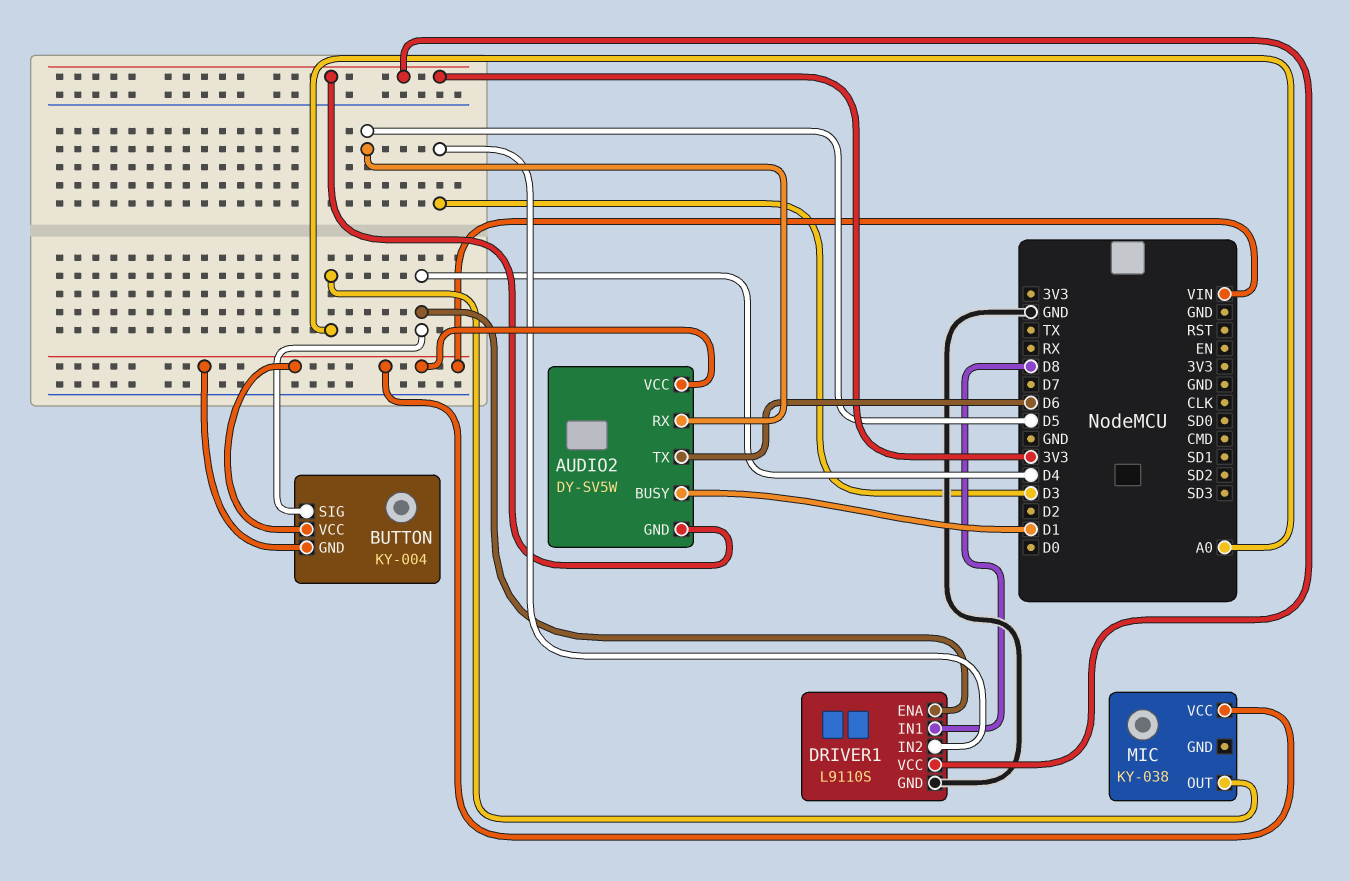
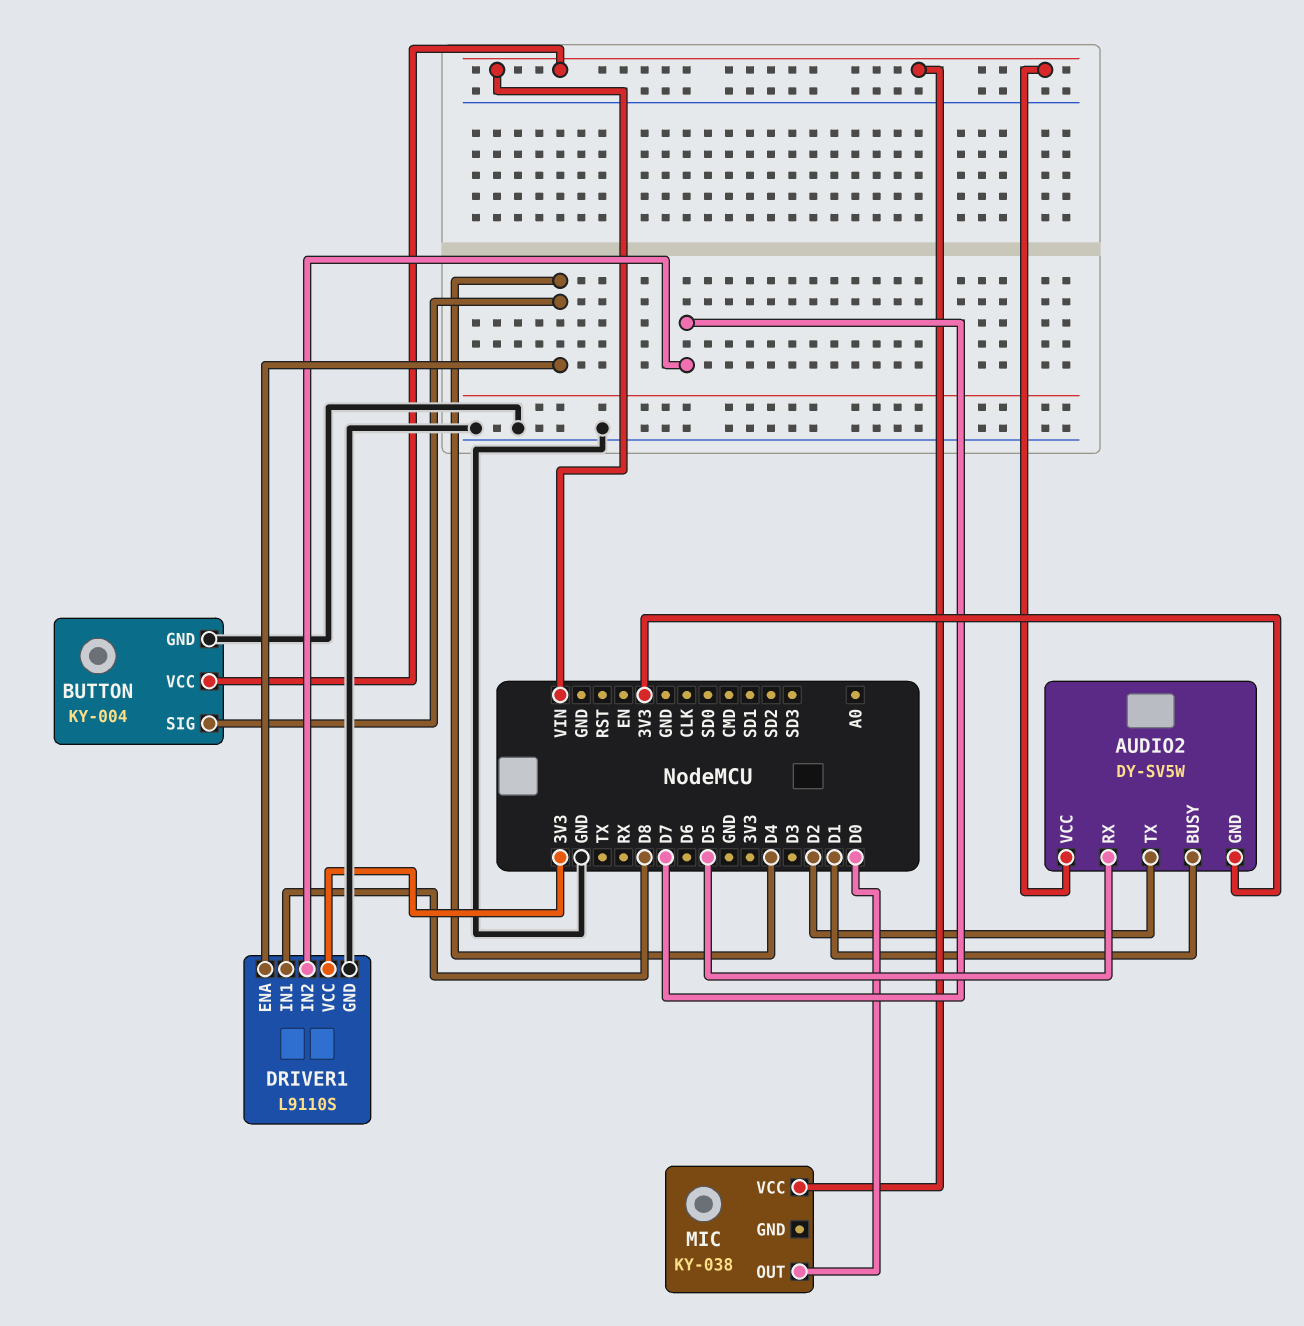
AUDIO2 pin TX: D6 -> D2
BUTTON pin GND: VIN -> GND
DRIVER1 pin IN2: D3 -> D7
MIC pin OUT: A0 -> D0

